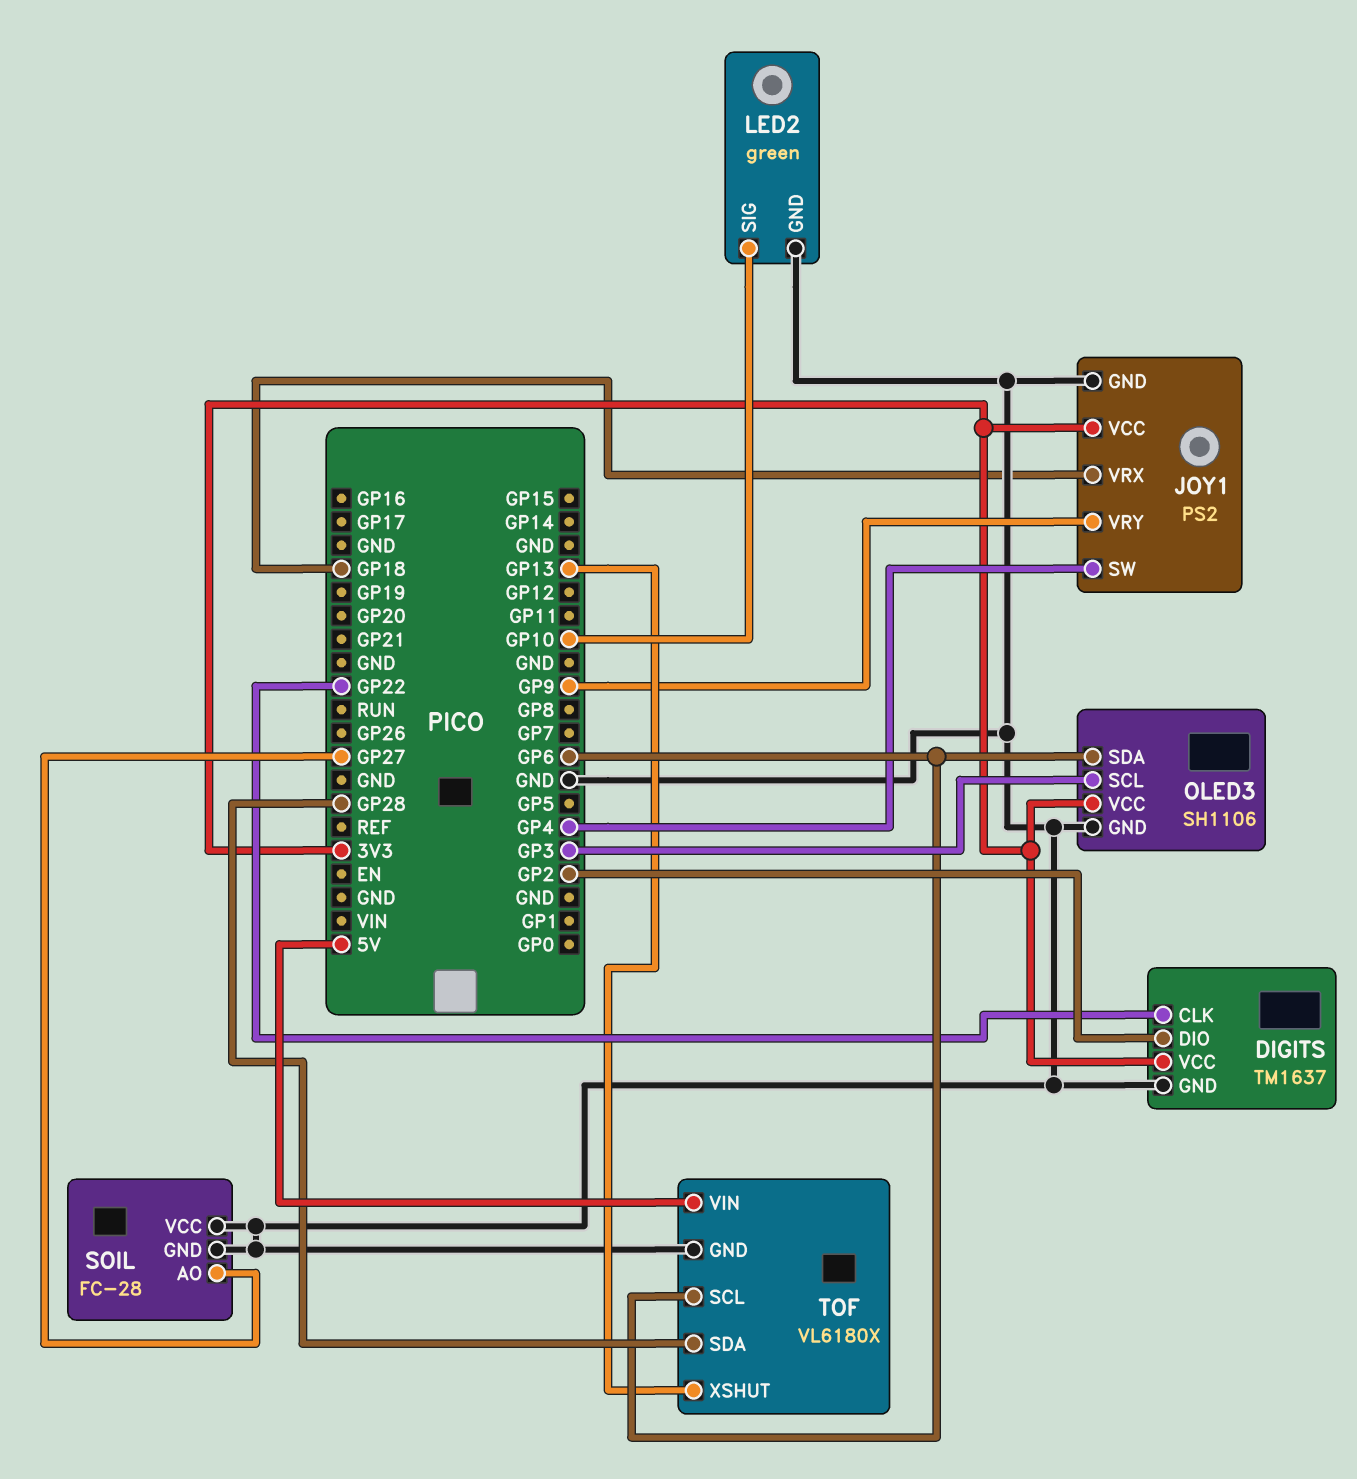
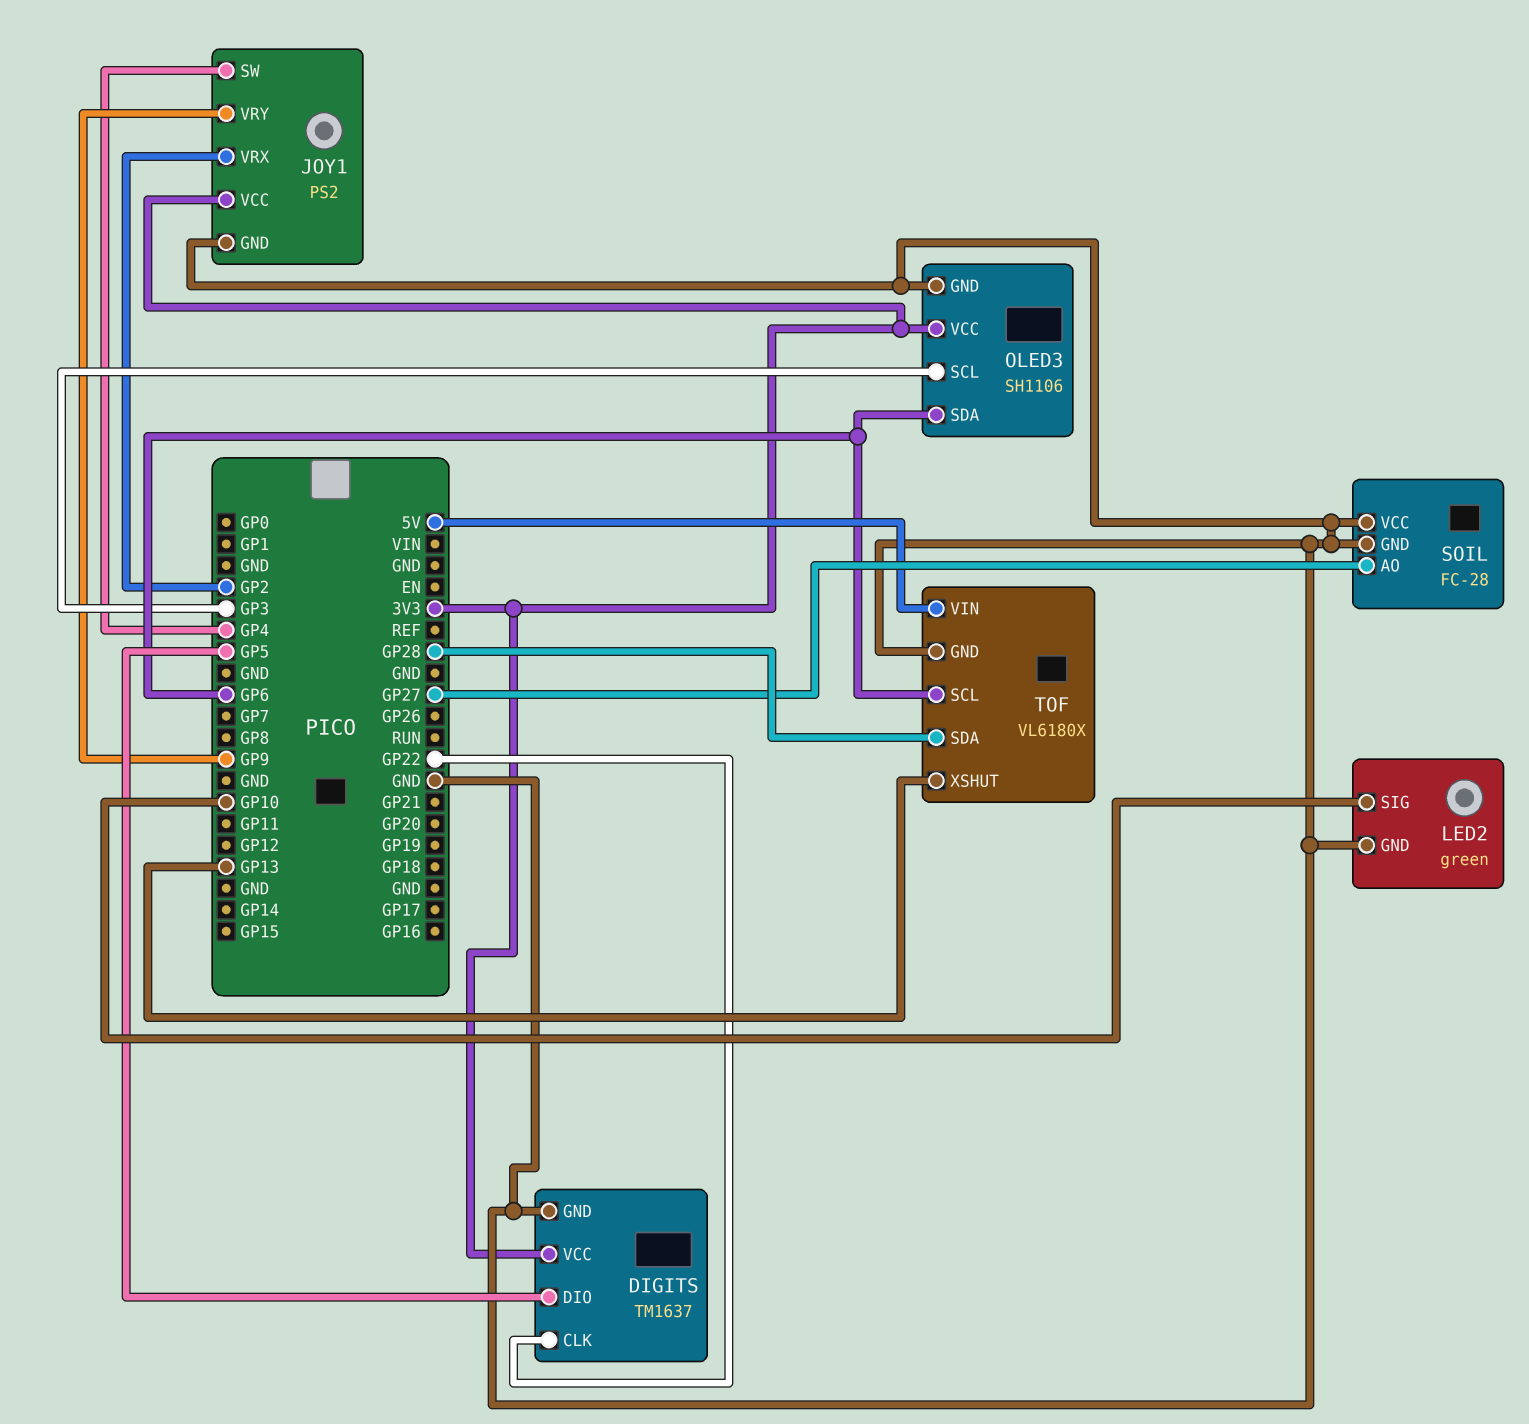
DIGITS pin DIO: GP2 -> GP5
JOY1 pin VRX: GP18 -> GP2

